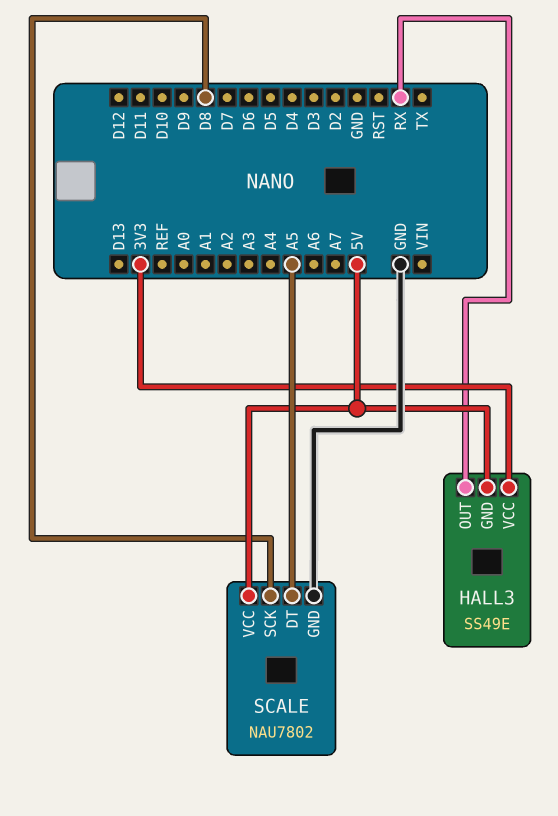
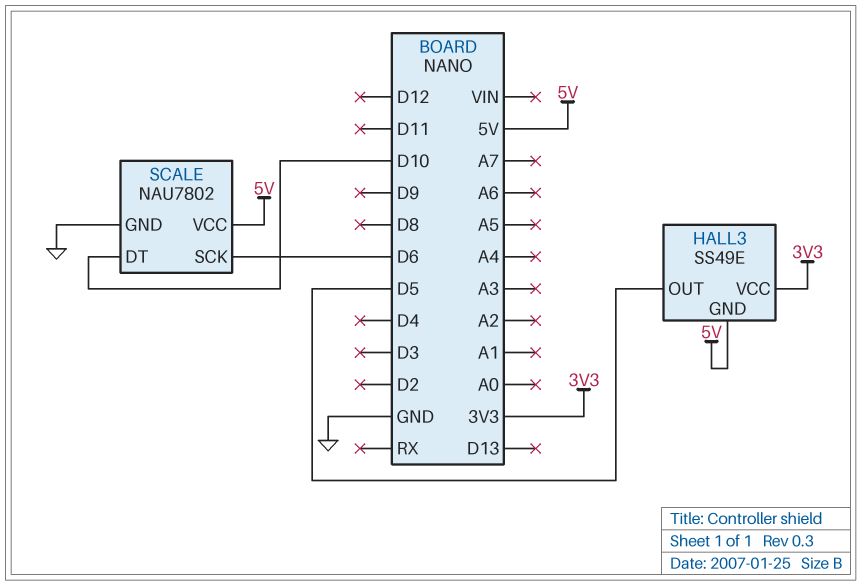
HALL3 pin OUT: RX -> D5
SCALE pin DT: A5 -> D10
SCALE pin SCK: D8 -> D6

